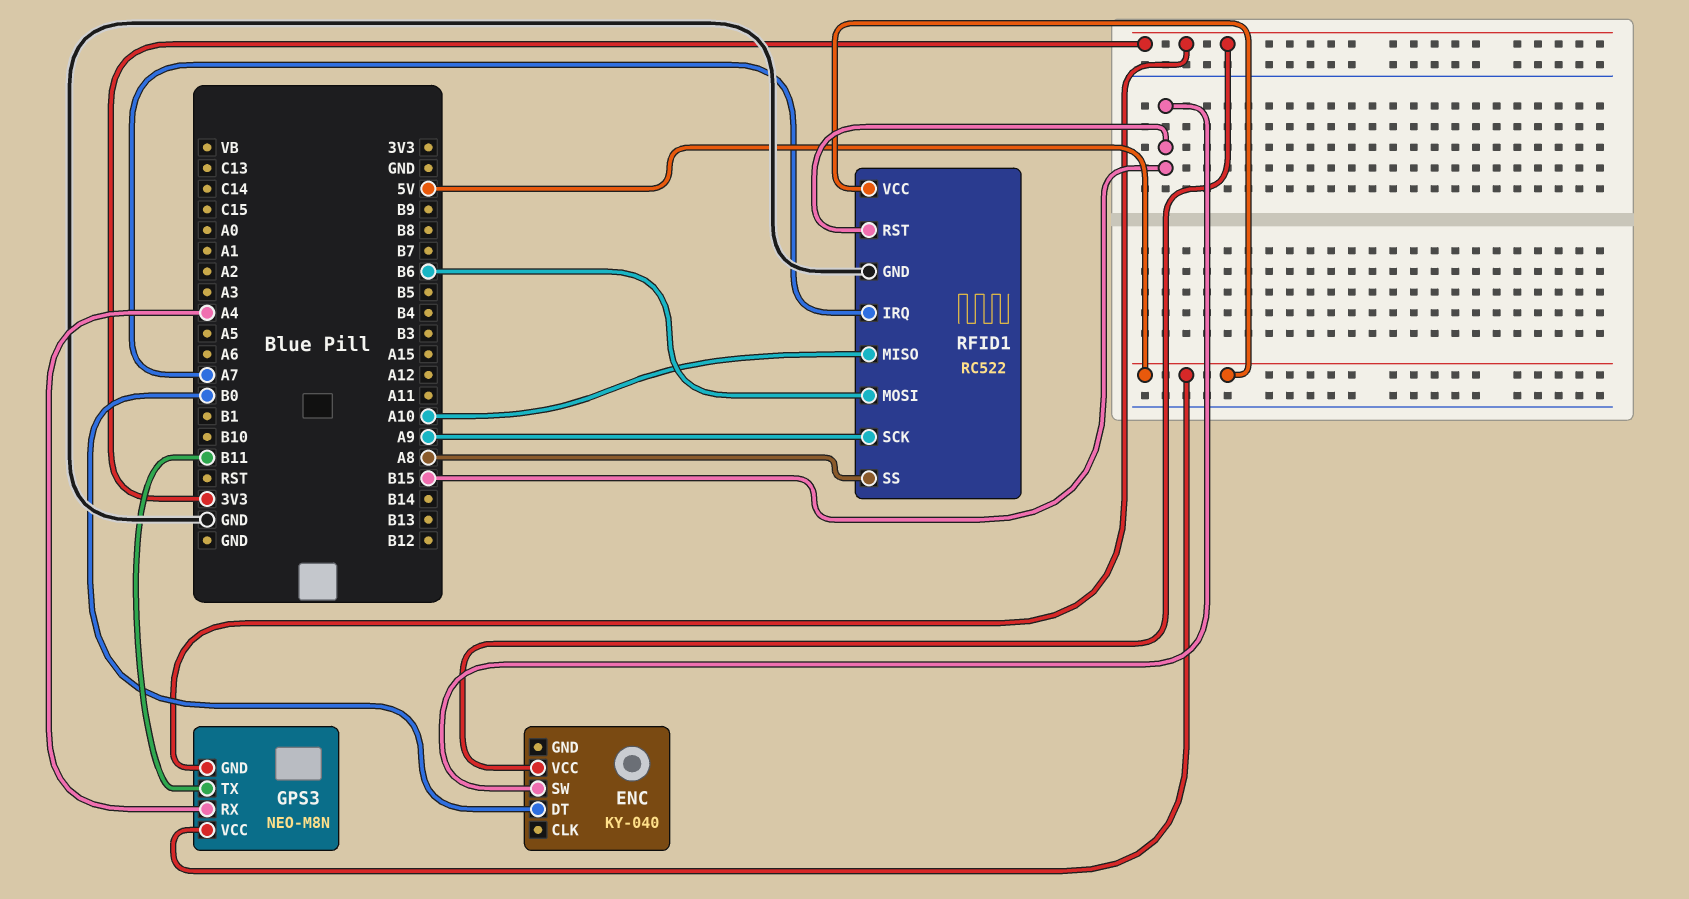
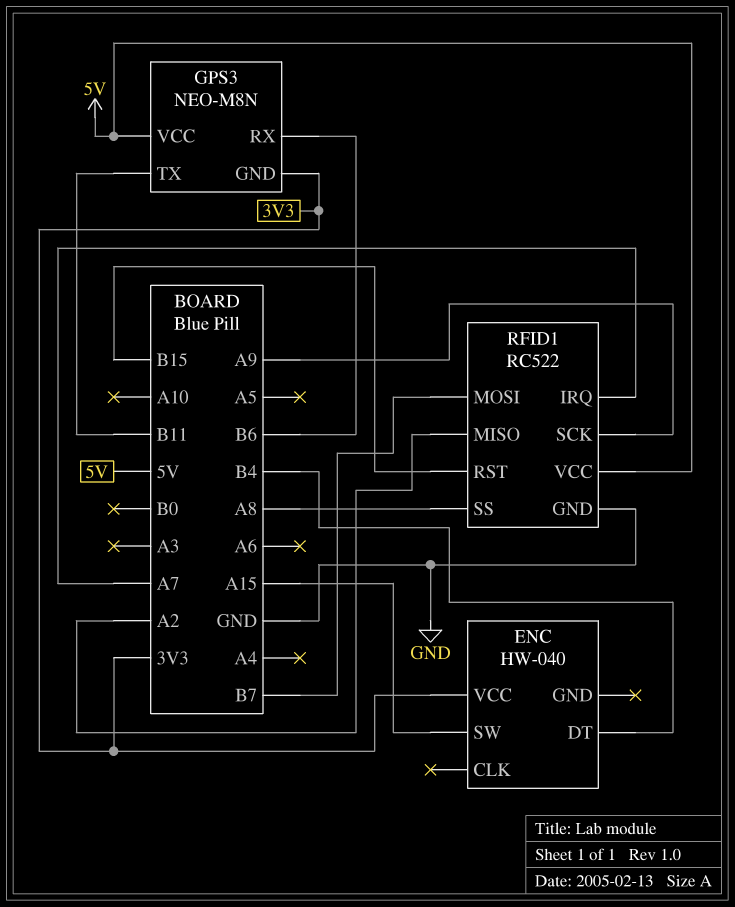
ENC: KY-040 -> HW-040
ENC pin DT: B0 -> B4
ENC pin SW: B15 -> A15
GPS3 pin RX: A4 -> B6
RFID1 pin MISO: A10 -> A2
RFID1 pin MOSI: B6 -> B7

